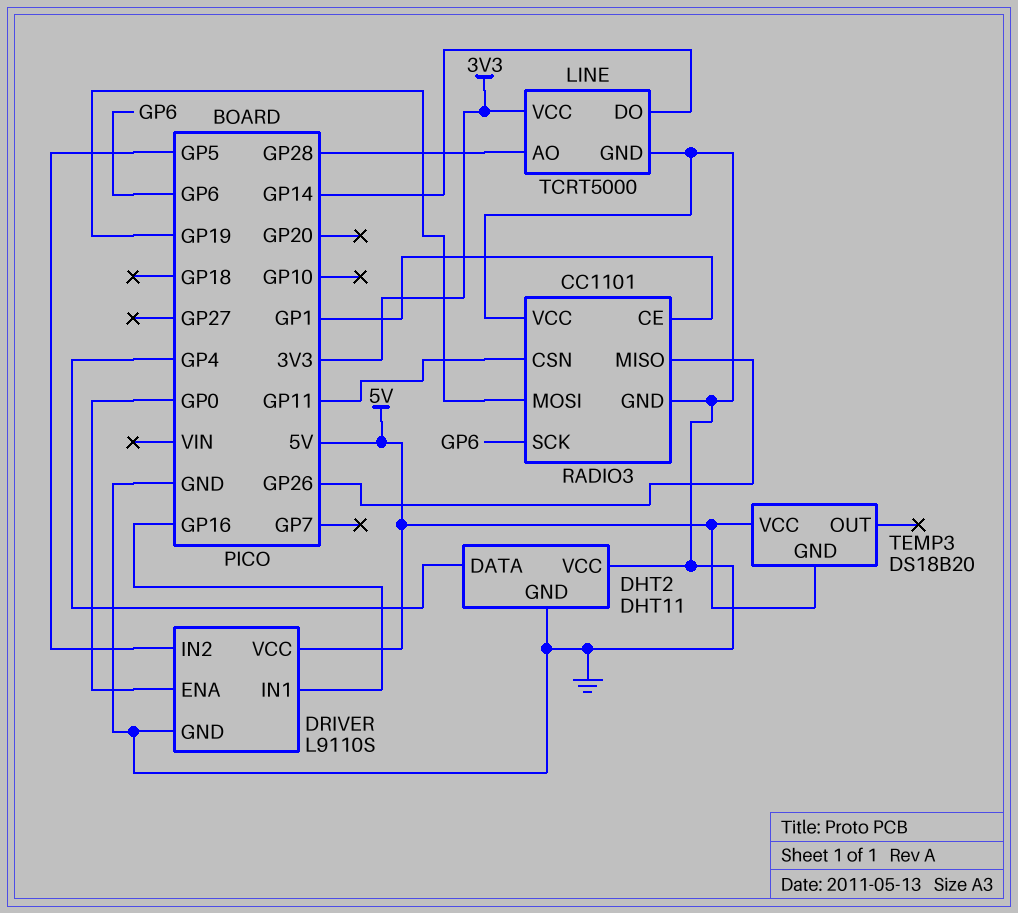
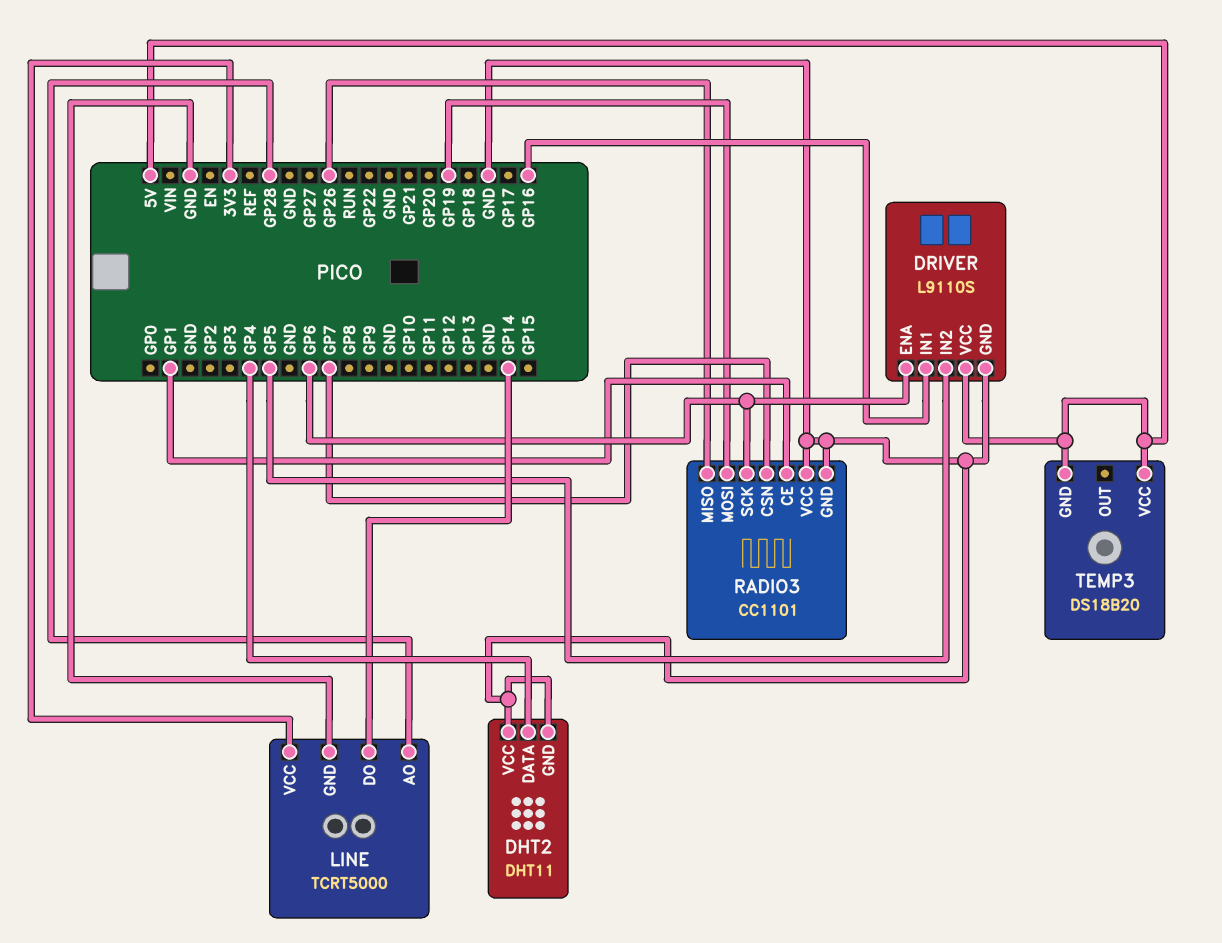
DRIVER pin ENA: GP0 -> GP6
RADIO3 pin CSN: GP11 -> GP7

